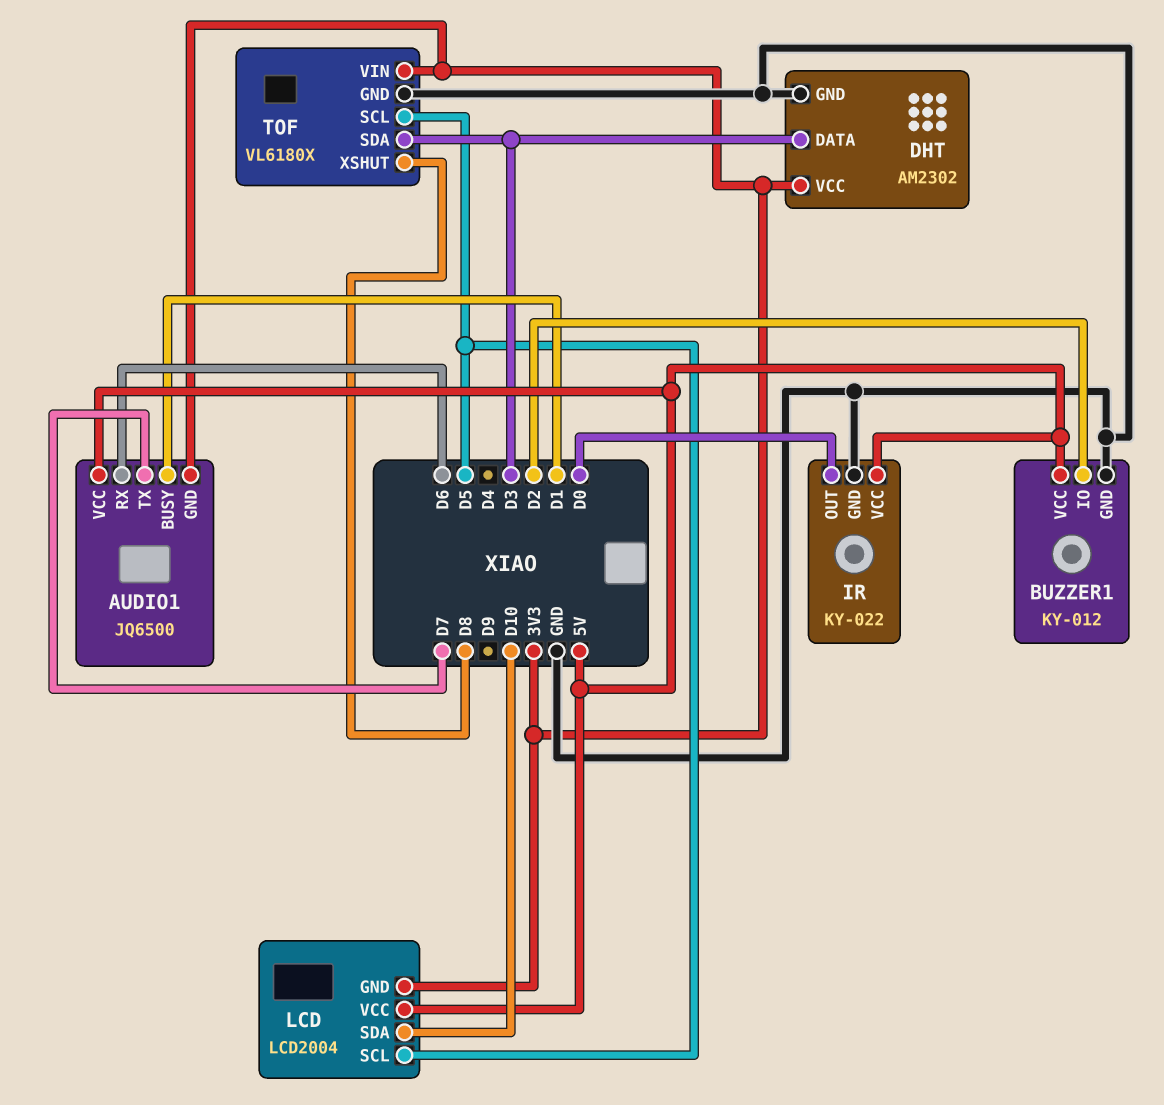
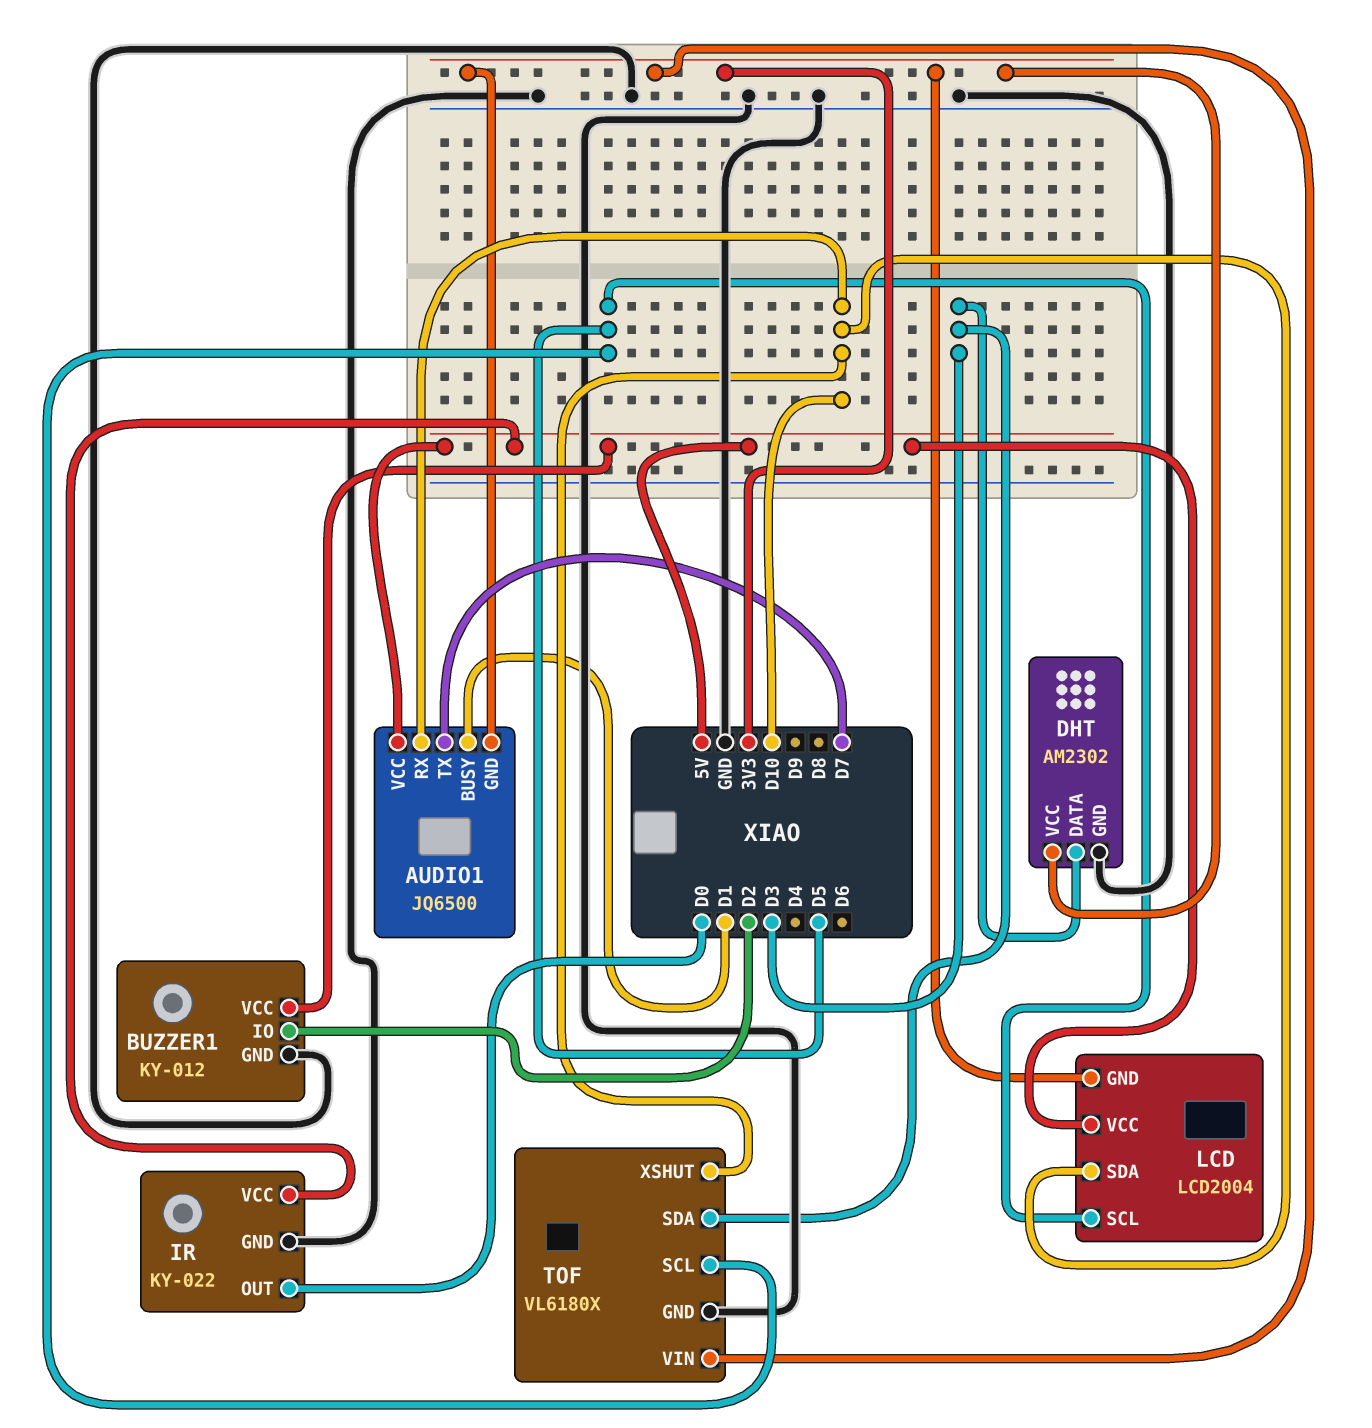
AUDIO1 pin RX: D6 -> D10
TOF pin XSHUT: D8 -> D10

